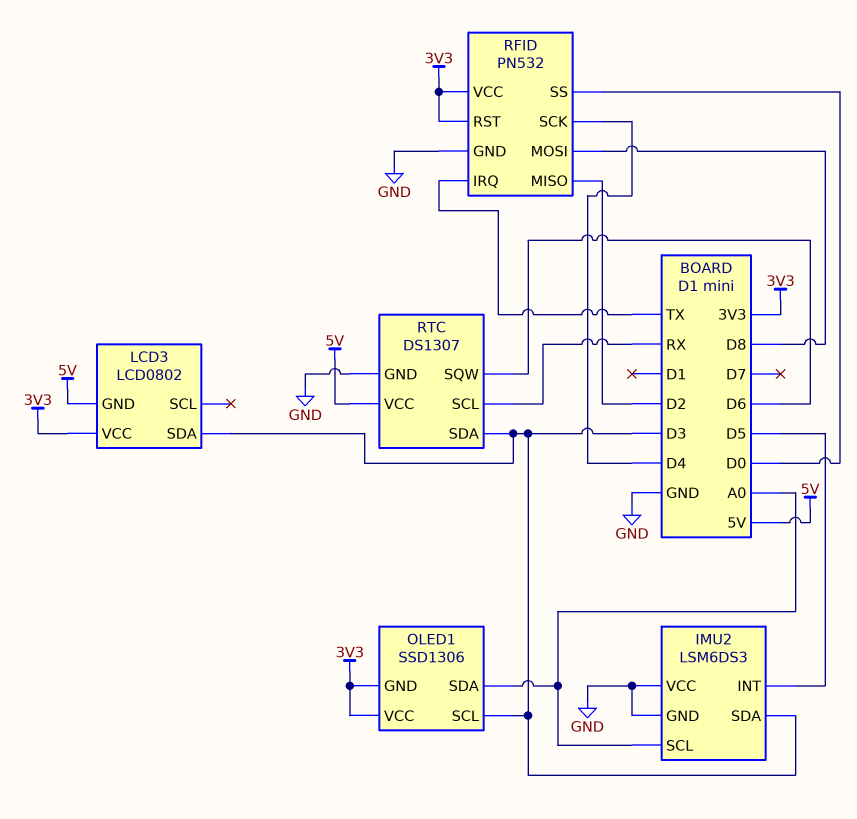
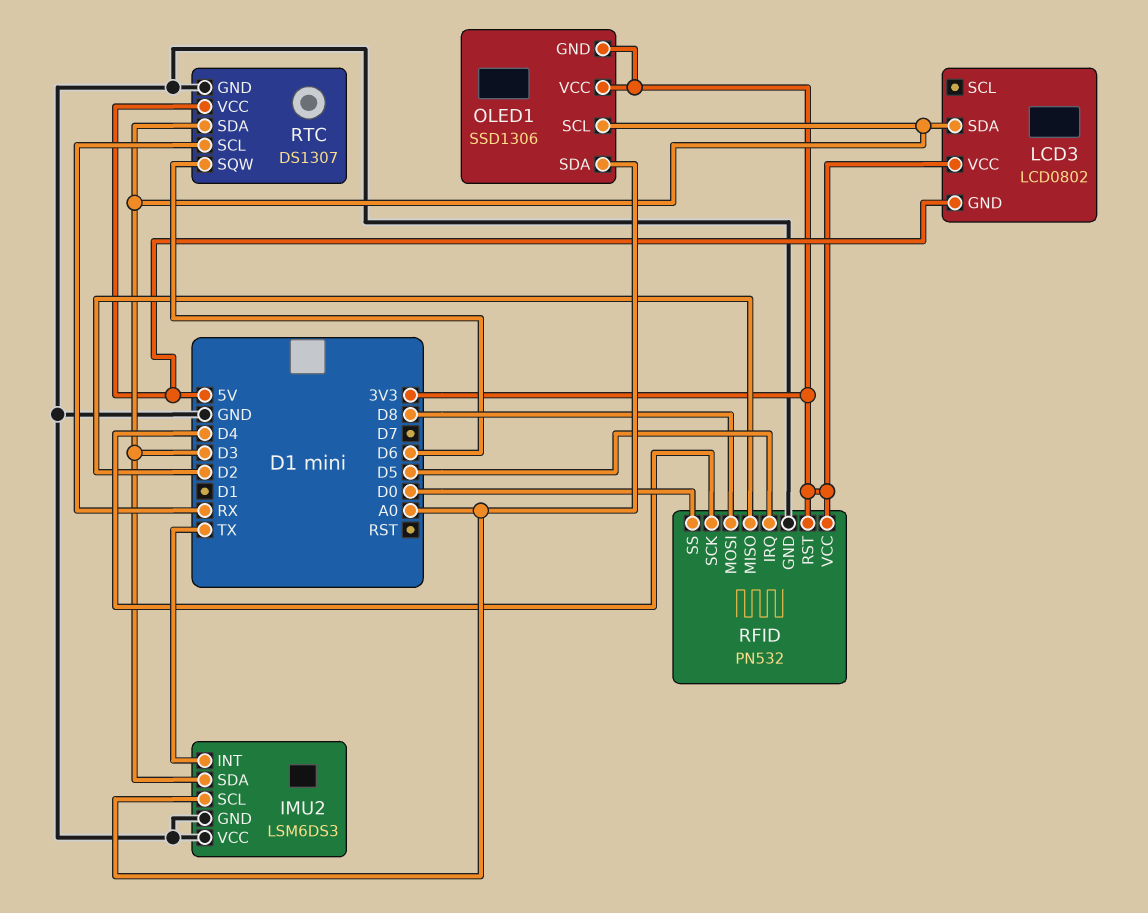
IMU2 pin INT: D5 -> TX
RFID pin IRQ: TX -> D5

